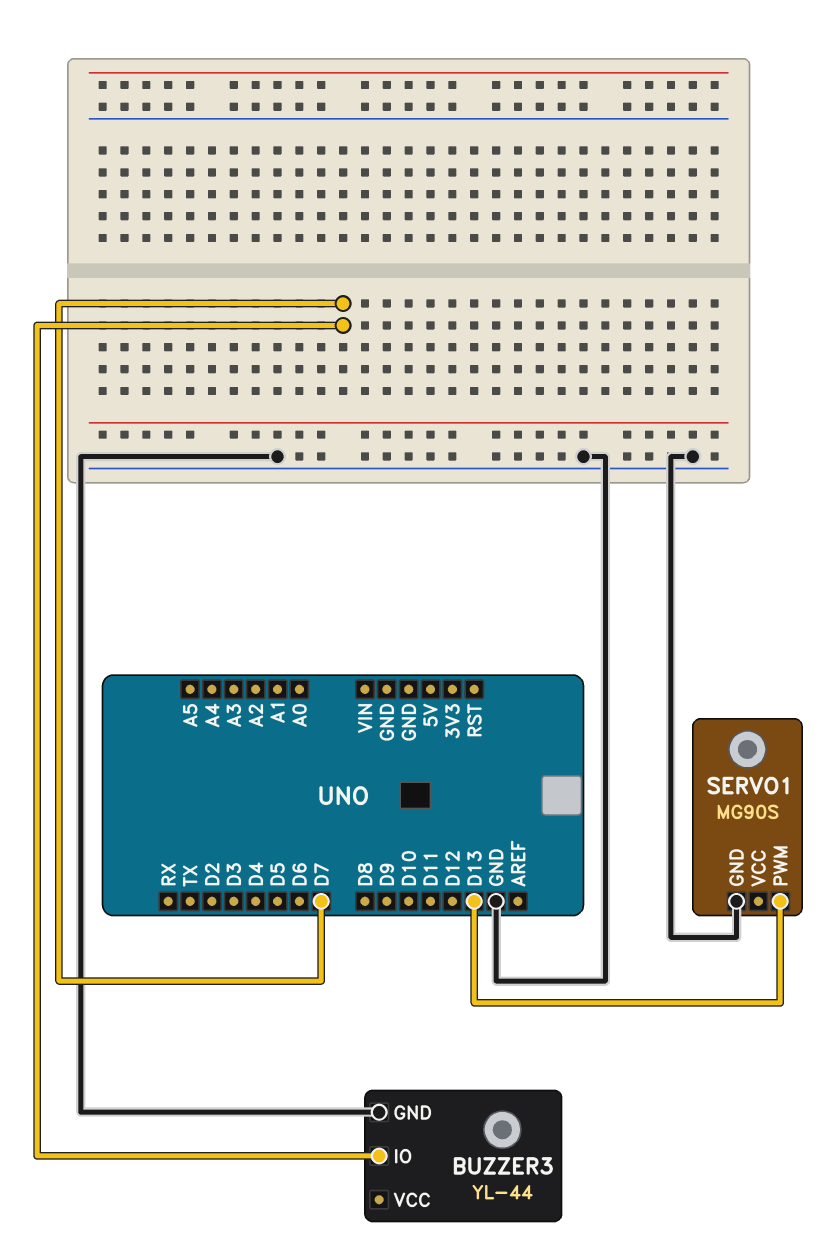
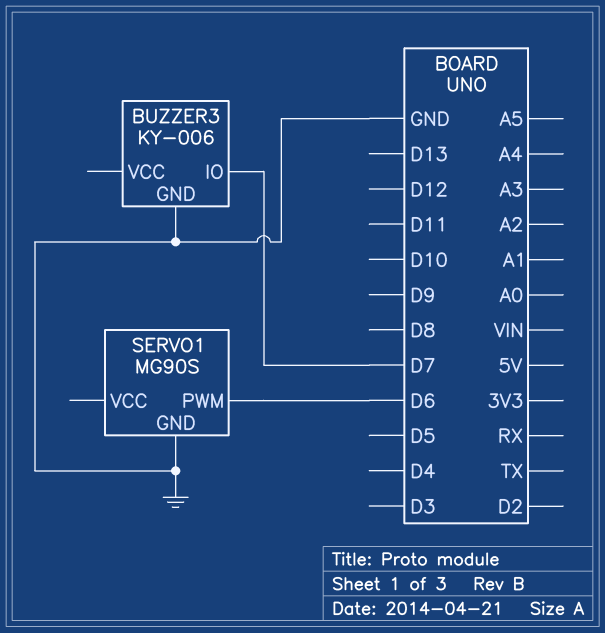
BUZZER3: YL-44 -> KY-006
SERVO1 pin PWM: D13 -> D6

